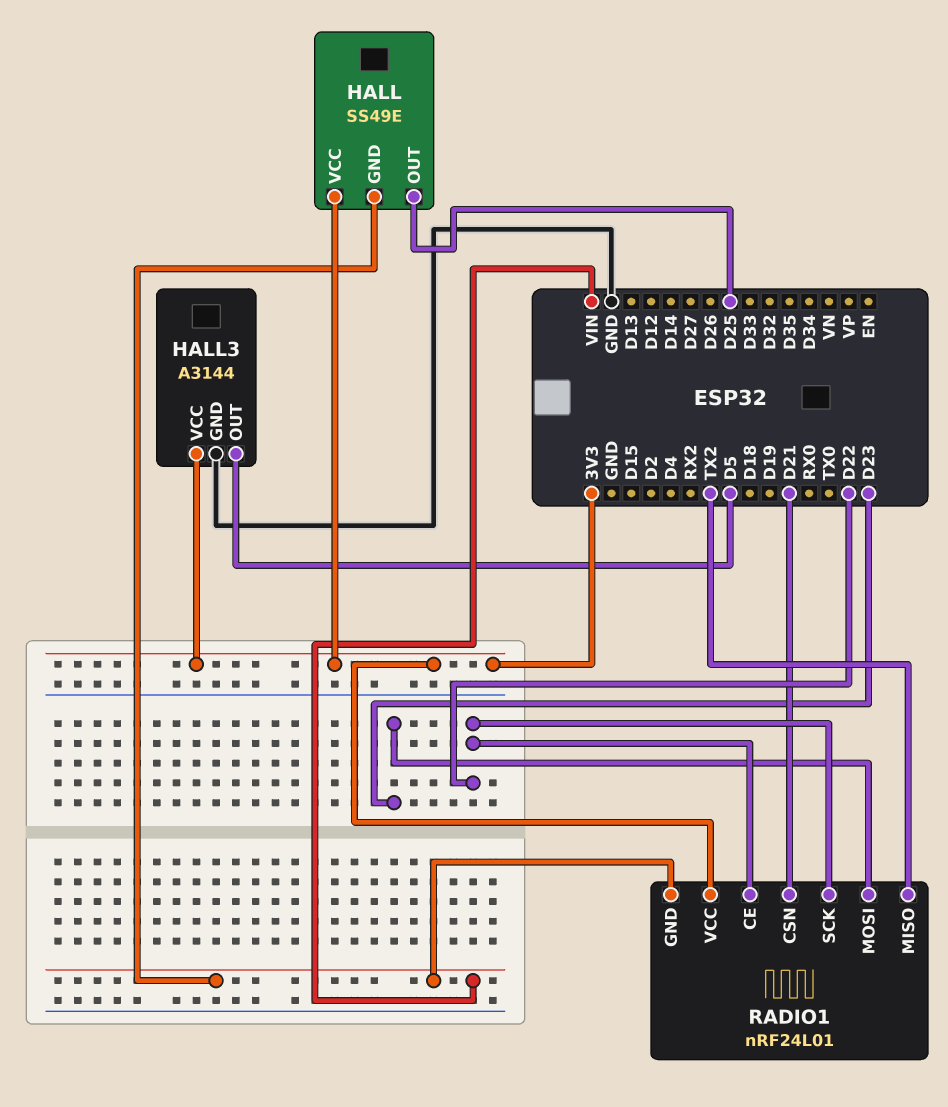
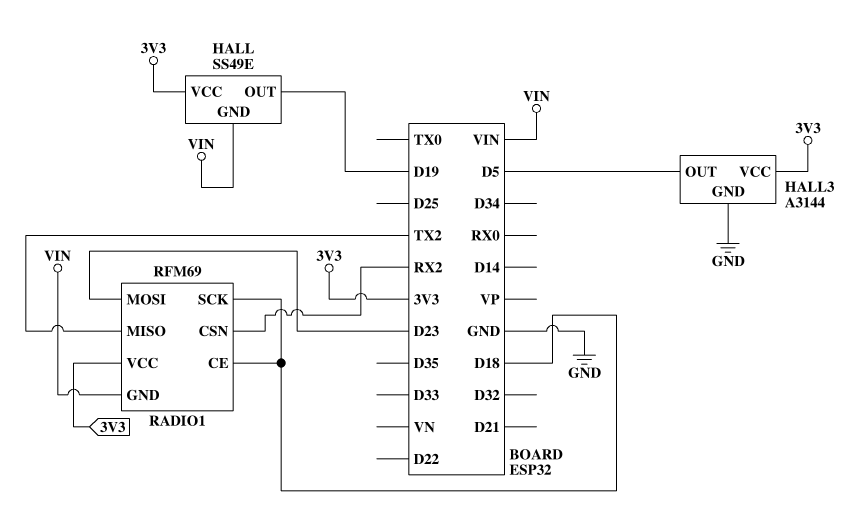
HALL pin OUT: D25 -> D19
RADIO1: nRF24L01 -> RFM69
RADIO1 pin CE: D22 -> D18
RADIO1 pin CSN: D21 -> RX2
RADIO1 pin SCK: D22 -> D18

